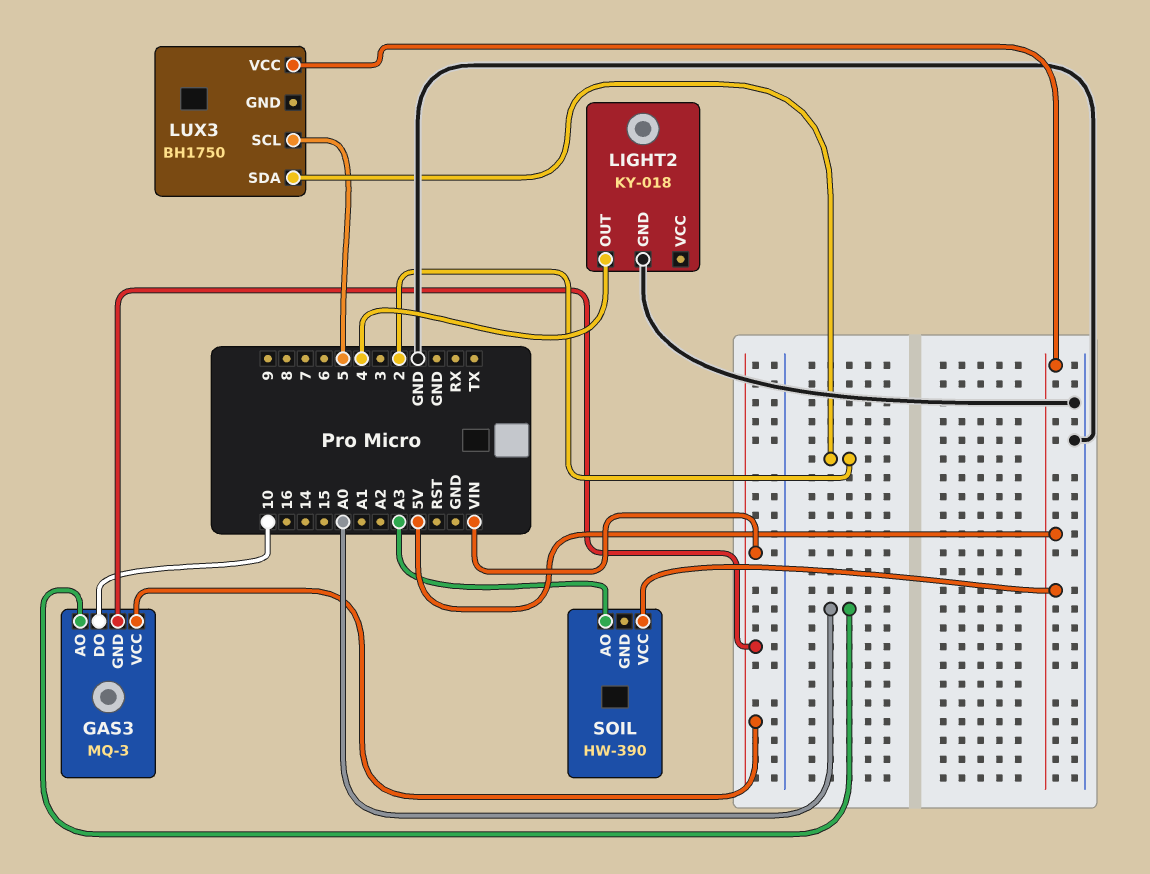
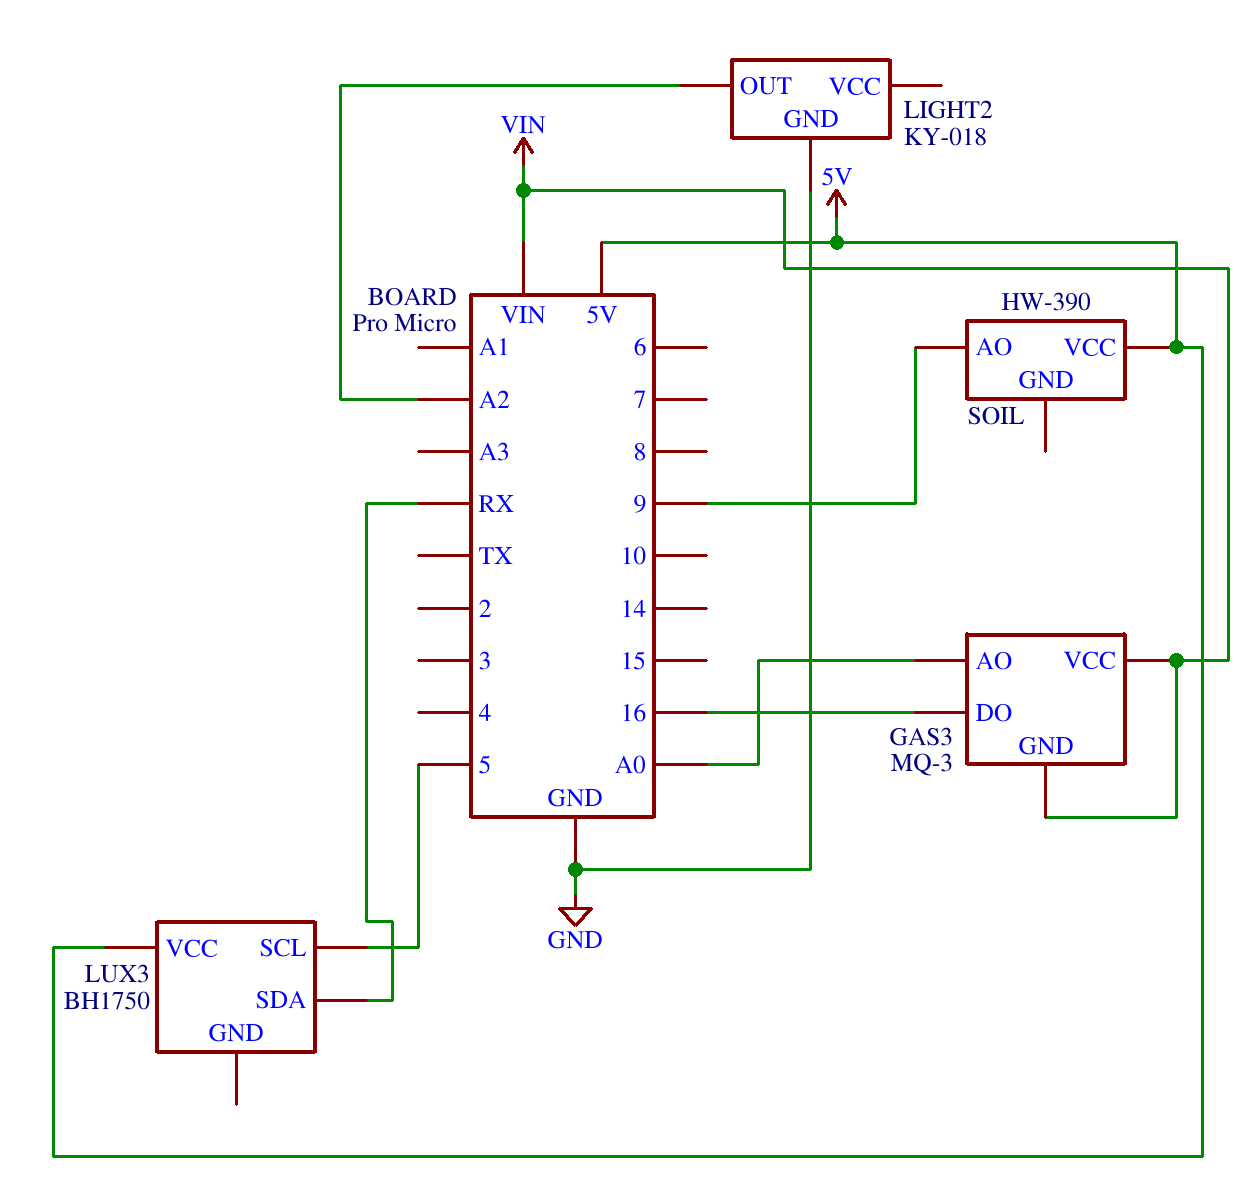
GAS3 pin DO: 10 -> 16
LIGHT2 pin OUT: 4 -> A2
LUX3 pin SDA: 2 -> RX
SOIL pin AO: A3 -> 9

